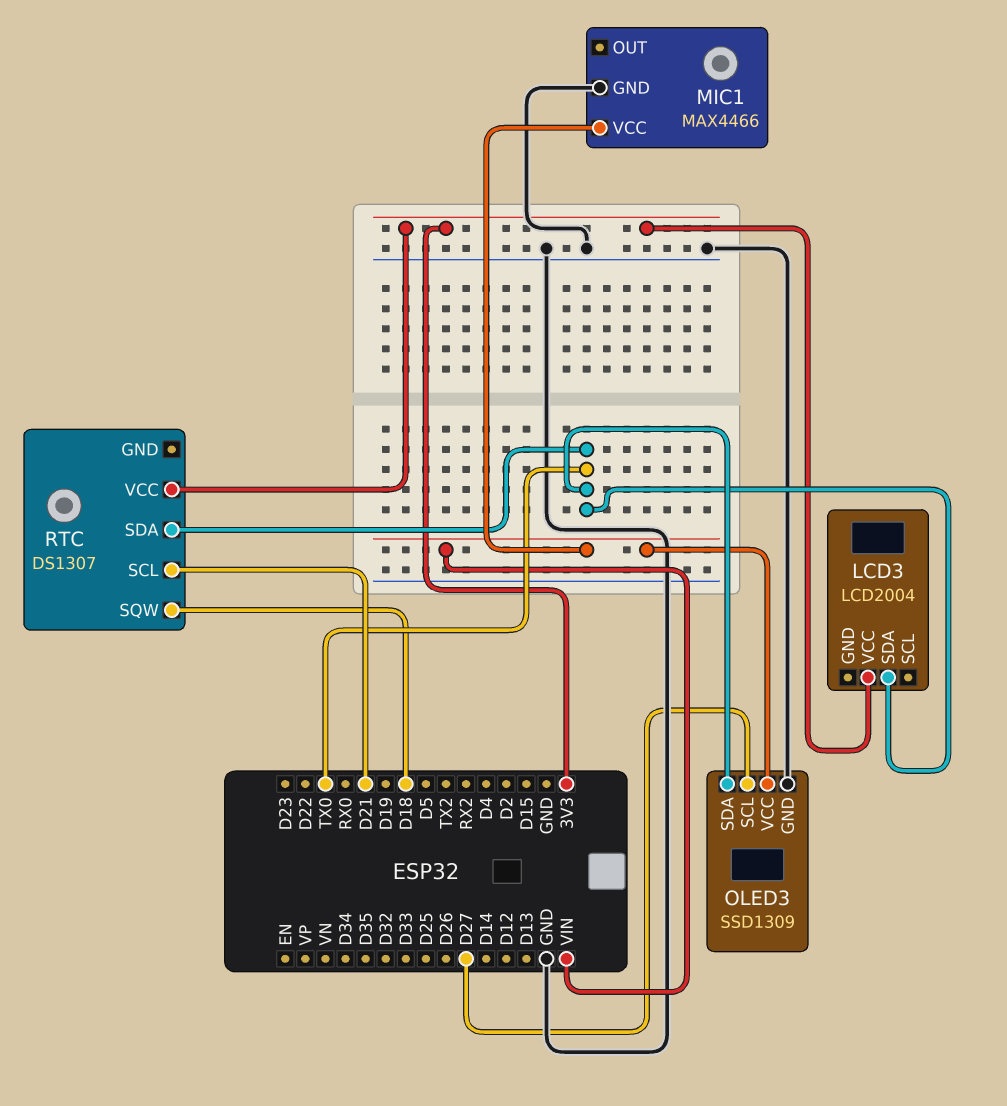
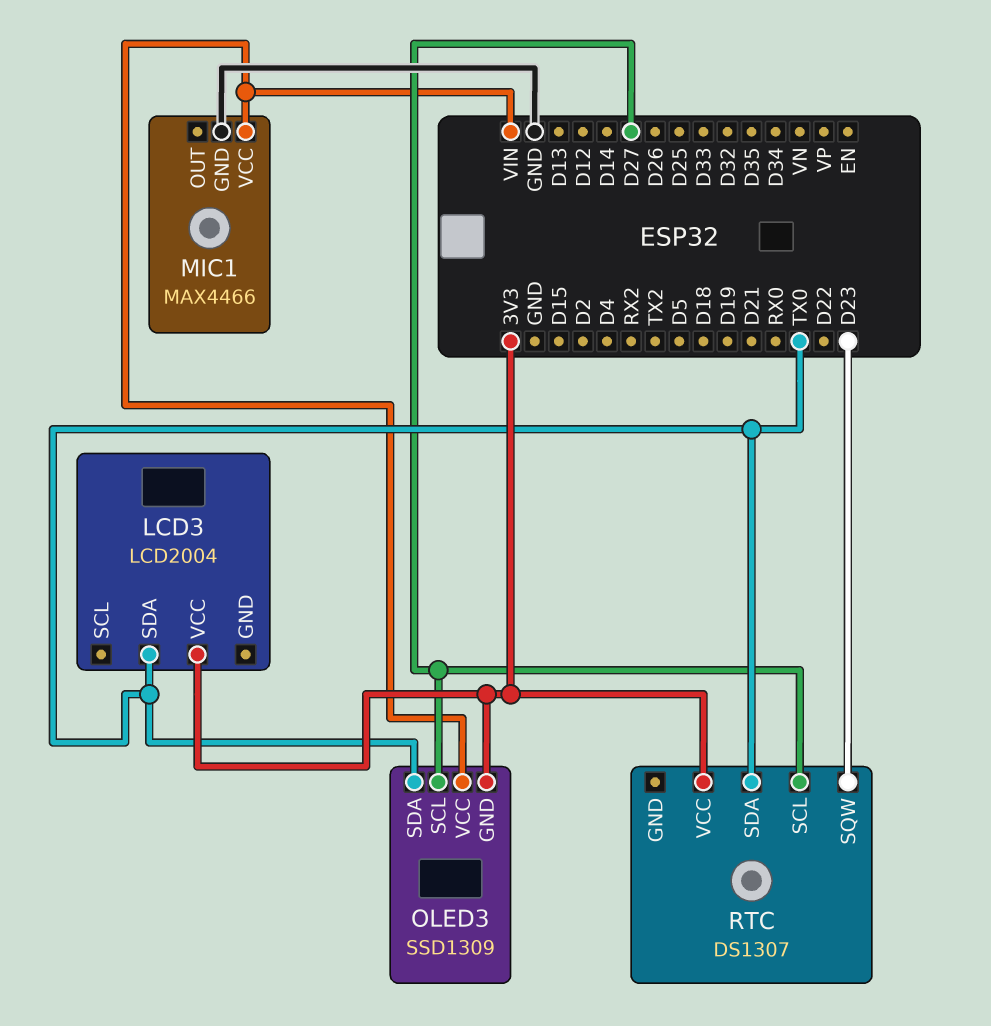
OLED3 pin GND: GND -> 3V3
RTC pin SCL: D21 -> D27
RTC pin SQW: D18 -> D23

